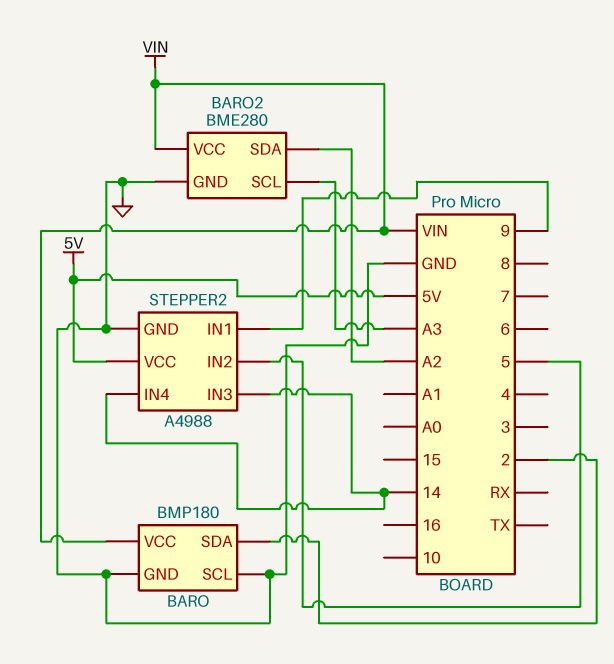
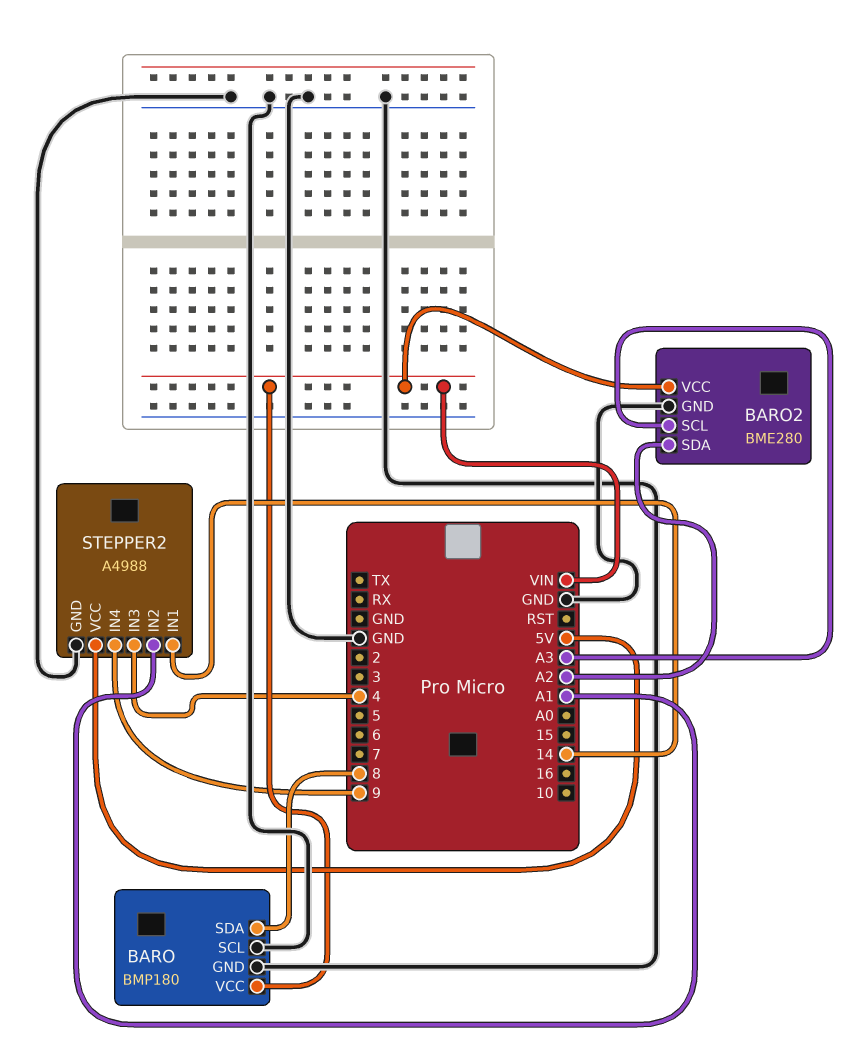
BARO pin SDA: 2 -> 8
STEPPER2 pin IN1: 9 -> 14
STEPPER2 pin IN2: 5 -> A1
STEPPER2 pin IN3: 14 -> 4
STEPPER2 pin IN4: 14 -> 9

